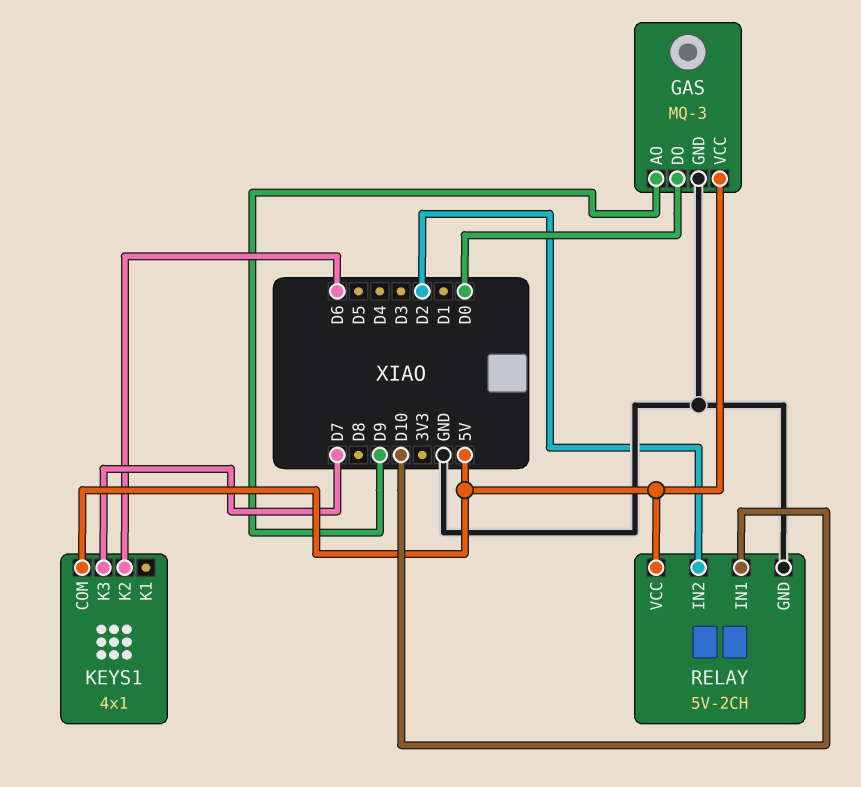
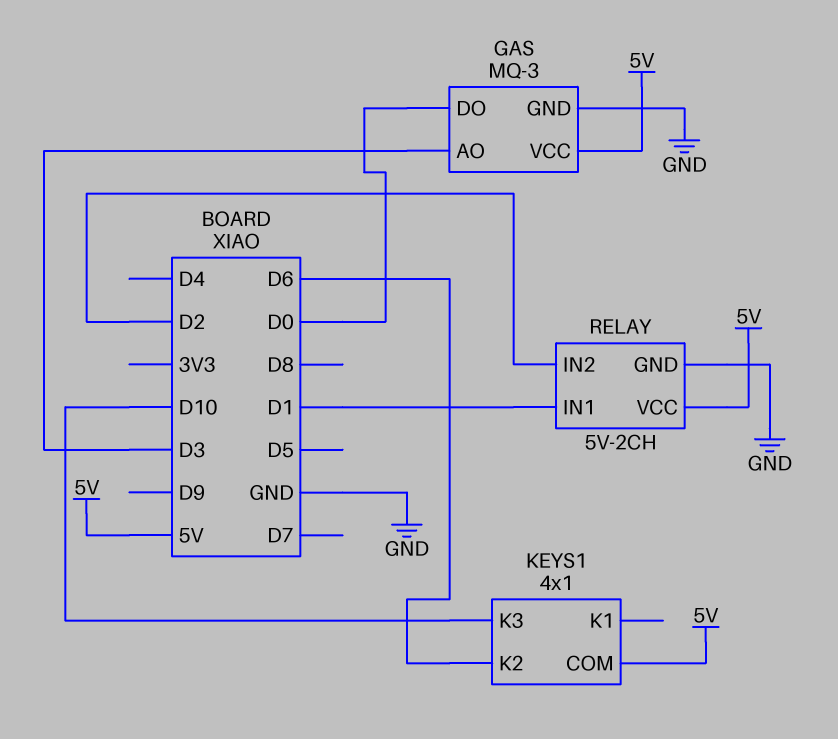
GAS pin AO: D9 -> D3
KEYS1 pin K3: D7 -> D10
RELAY pin IN1: D10 -> D1

